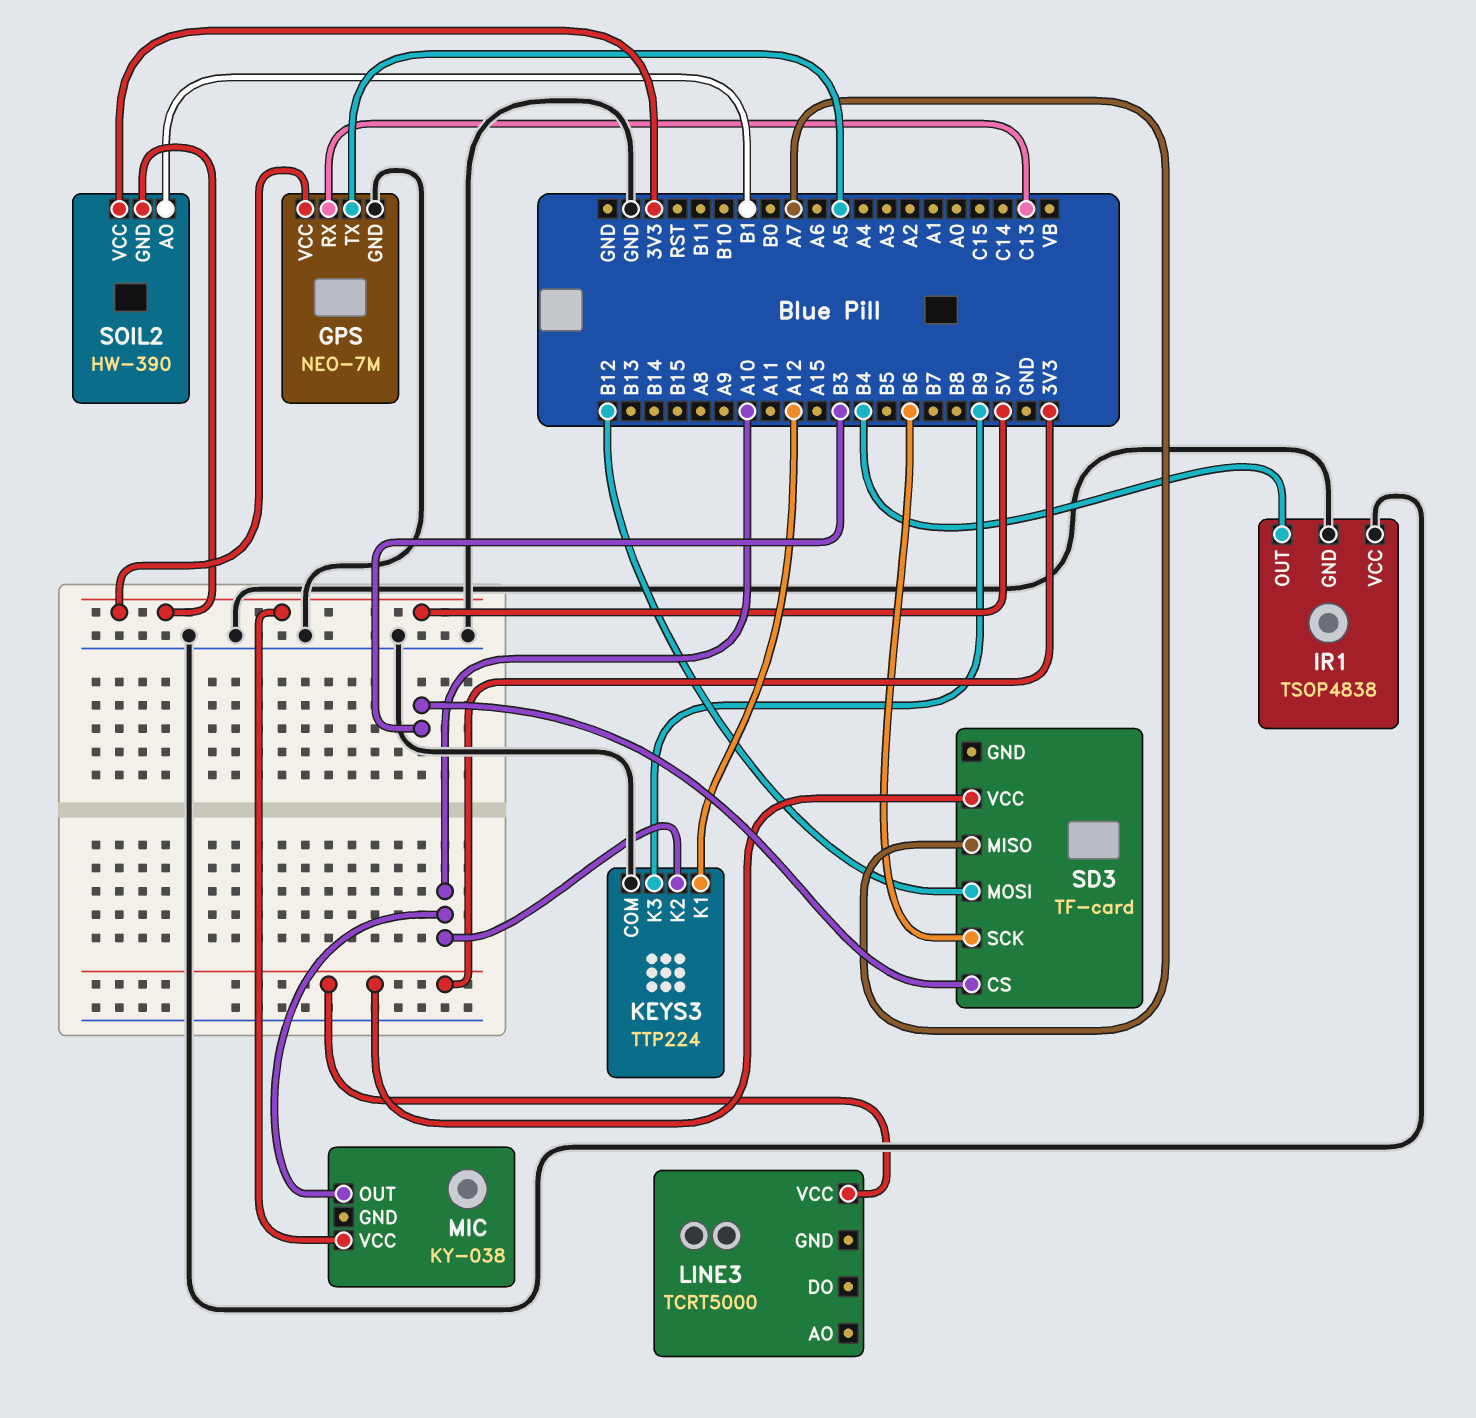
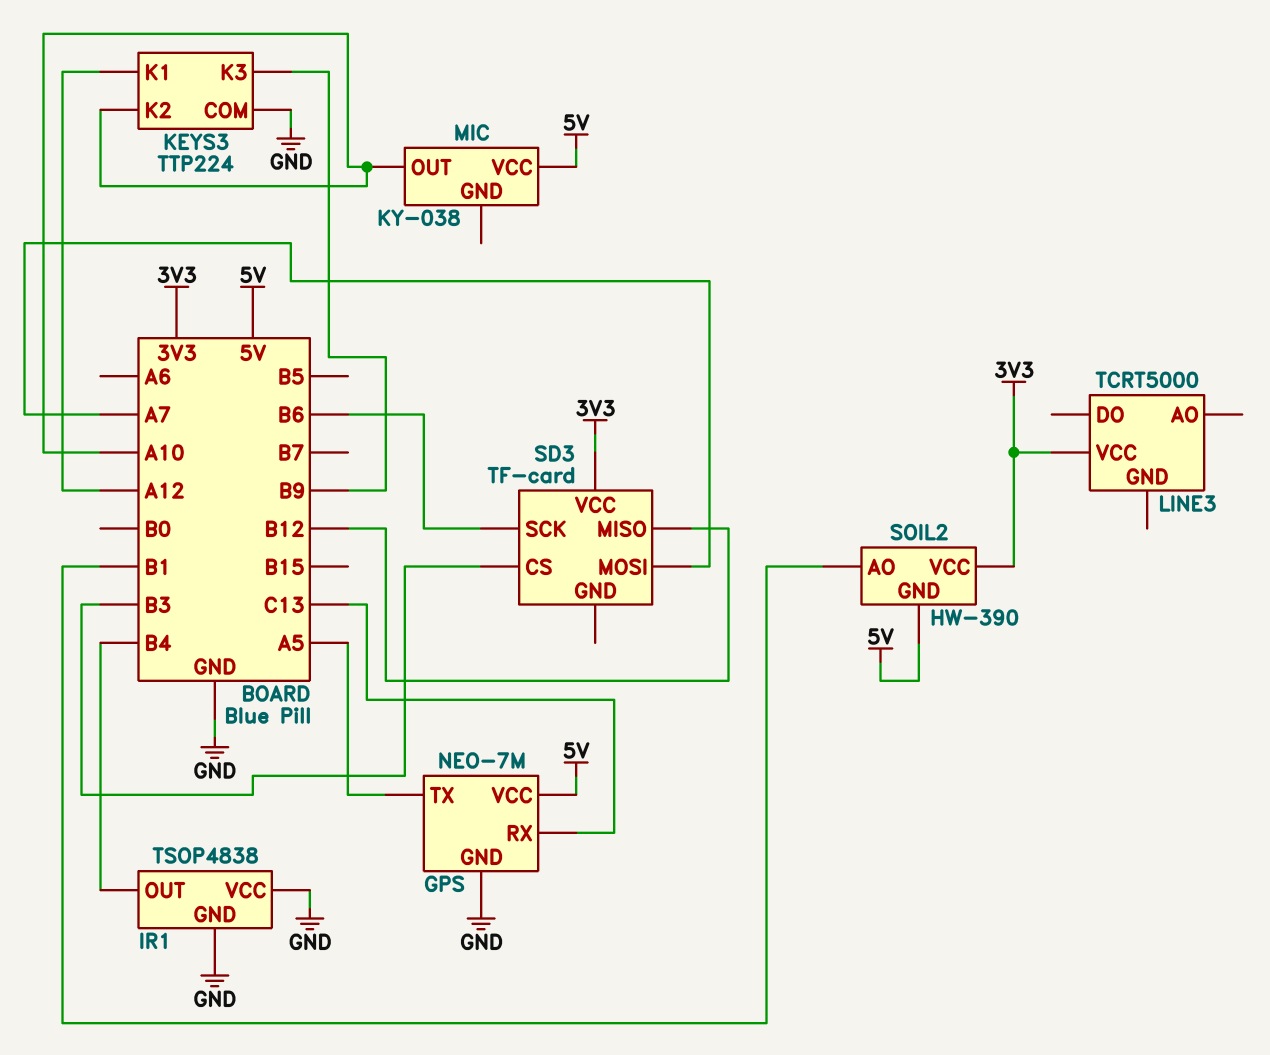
SD3 pin MISO: A7 -> B12
SD3 pin MOSI: B12 -> A7

